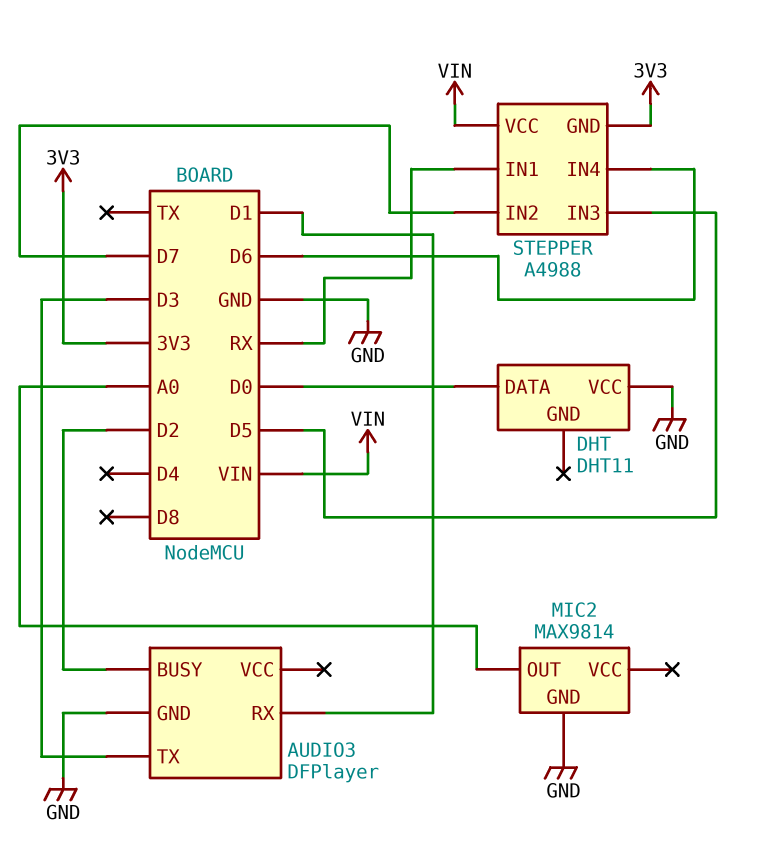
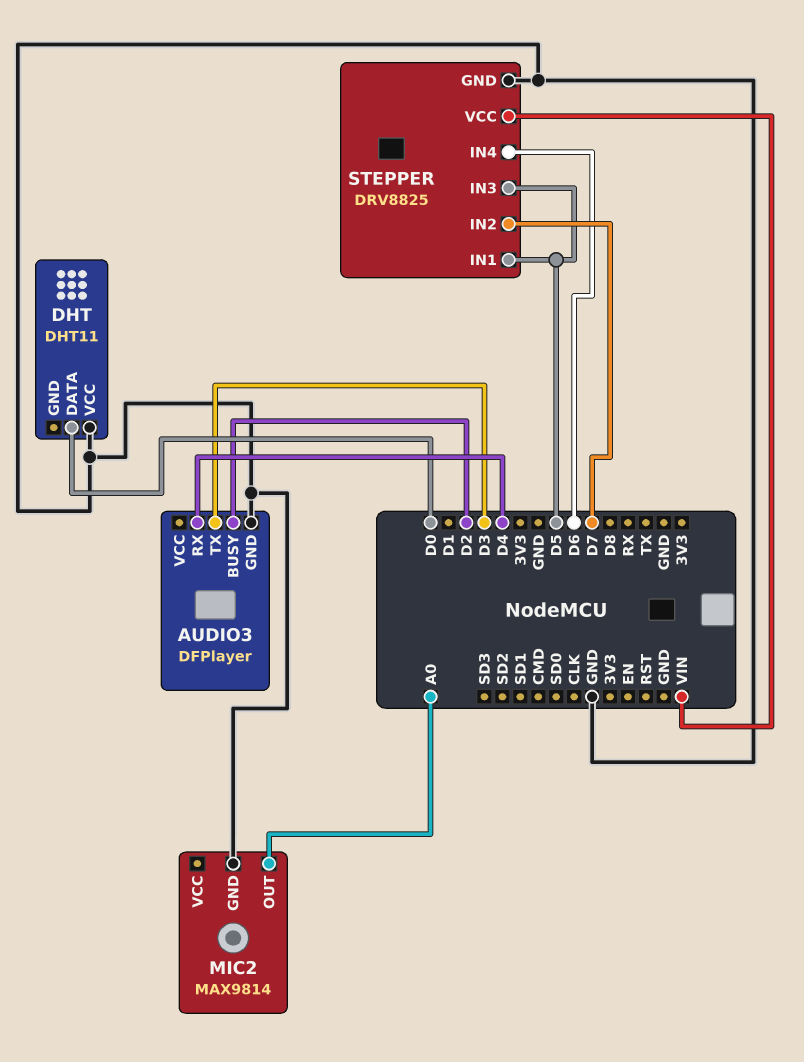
AUDIO3 pin RX: D1 -> D4
STEPPER: A4988 -> DRV8825
STEPPER pin GND: 3V3 -> GND
STEPPER pin IN1: RX -> D5

